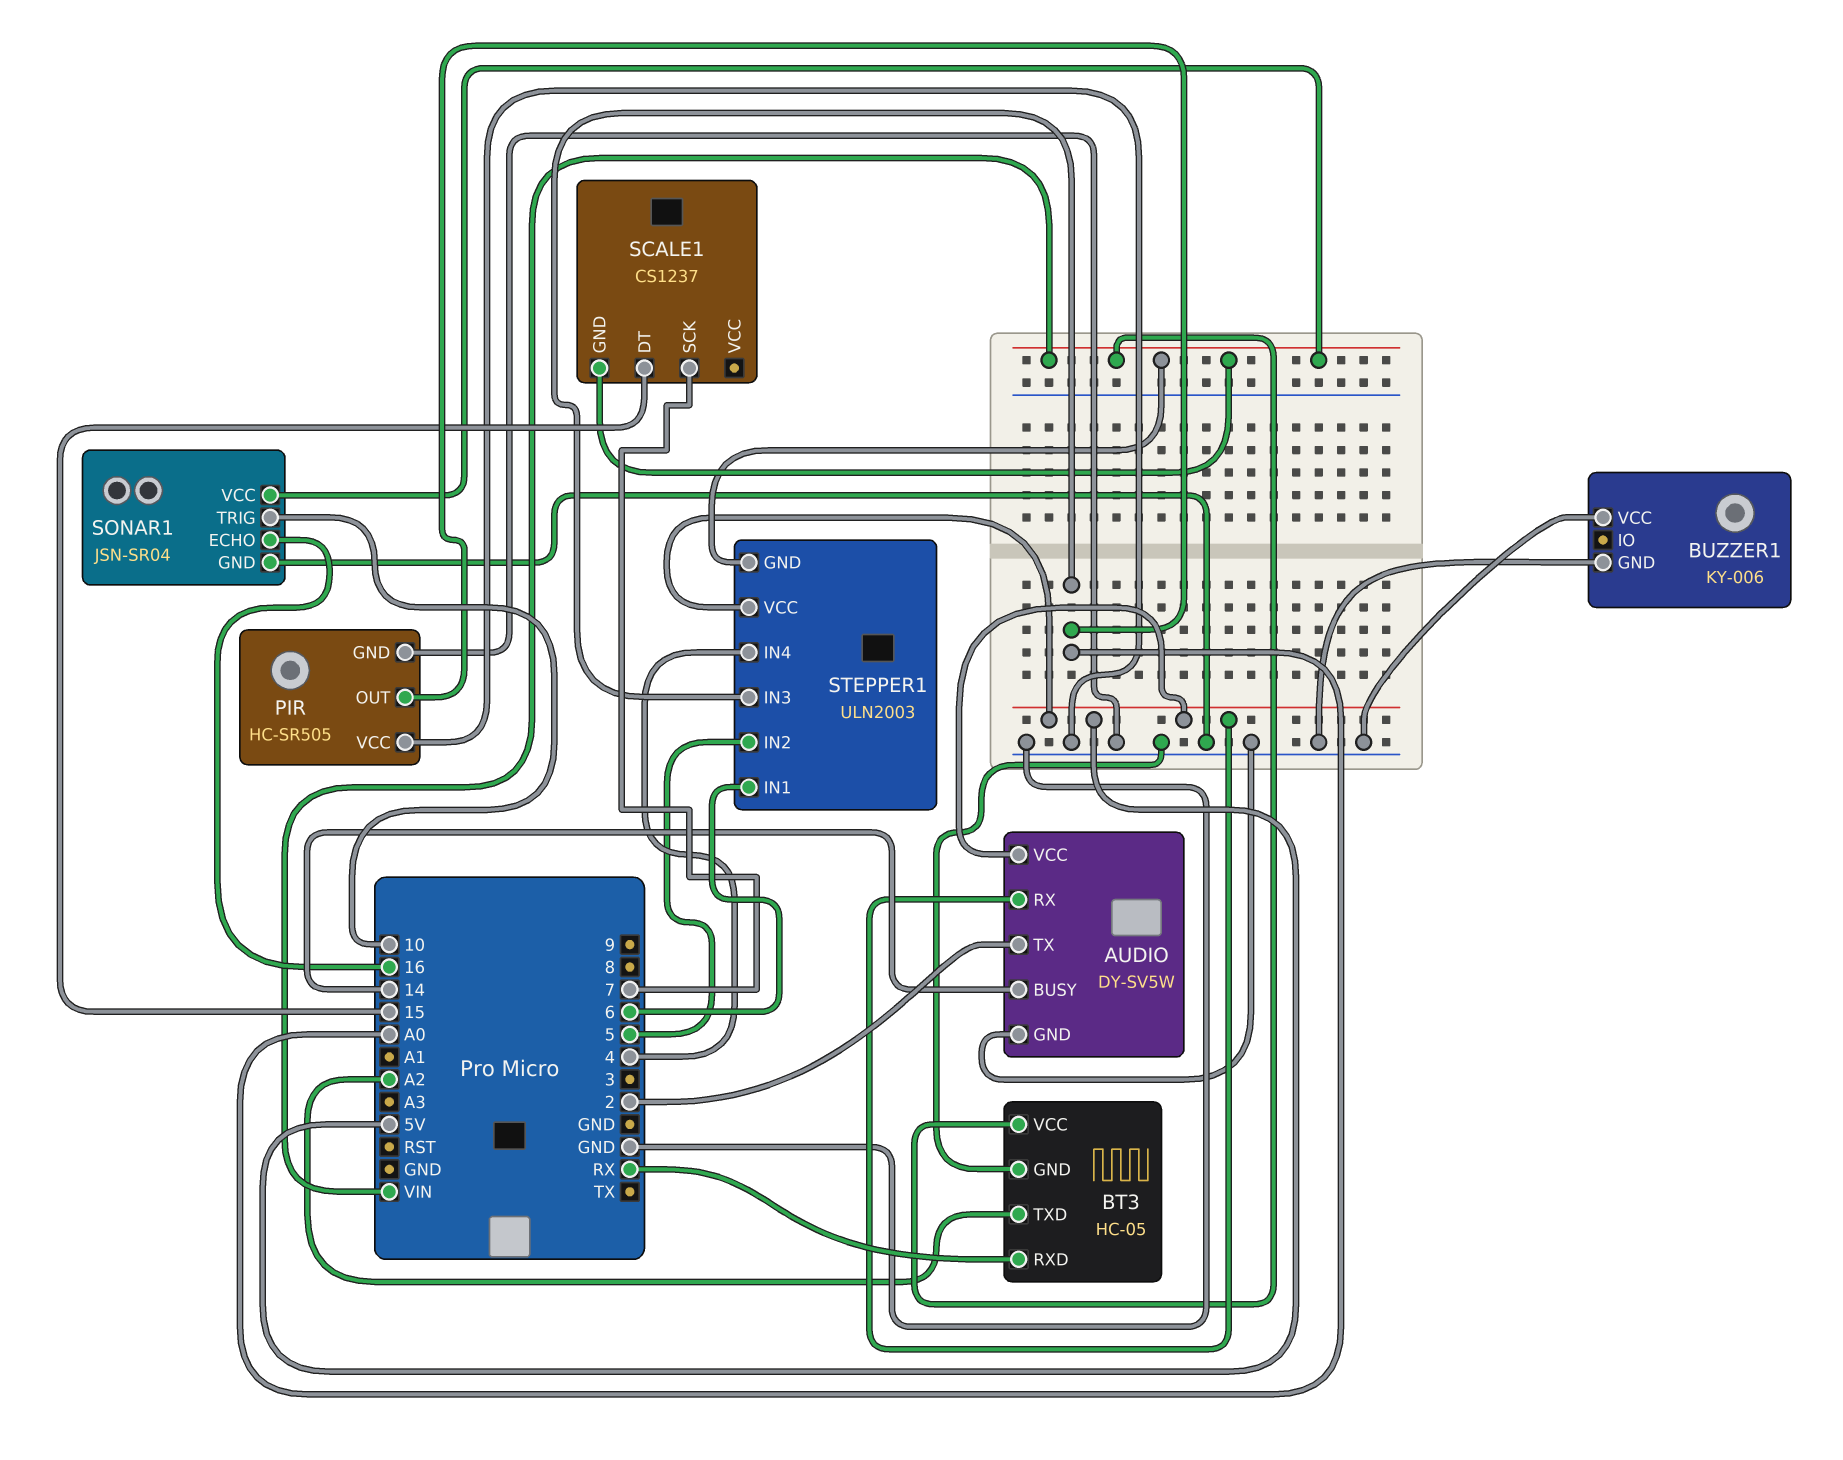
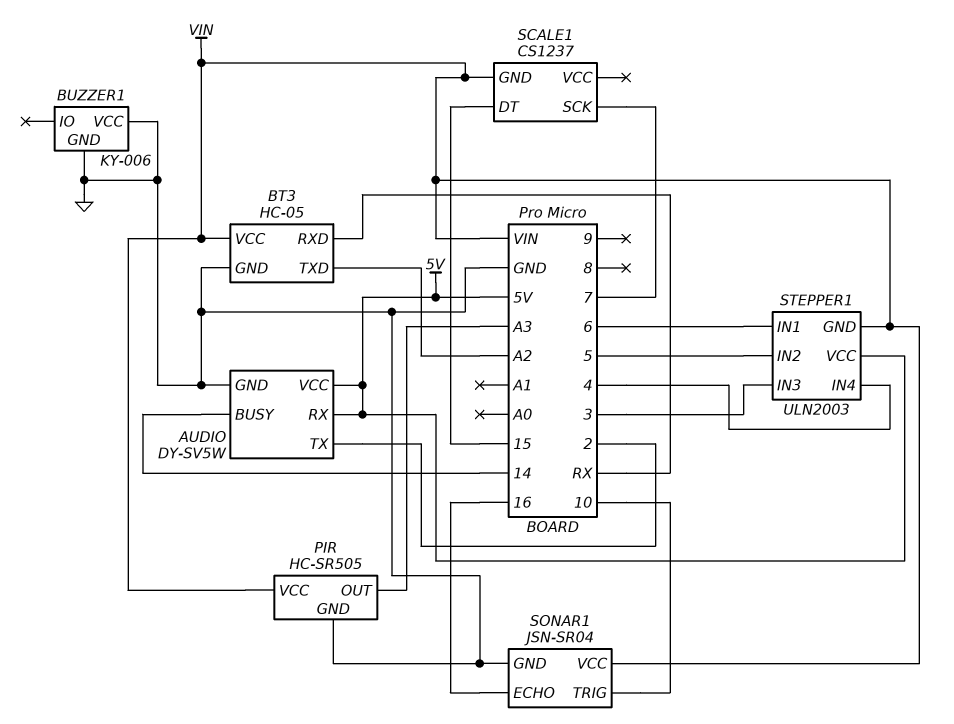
PIR pin OUT: A0 -> A3
PIR pin VCC: GND -> VIN
STEPPER1 pin IN3: A0 -> 3

